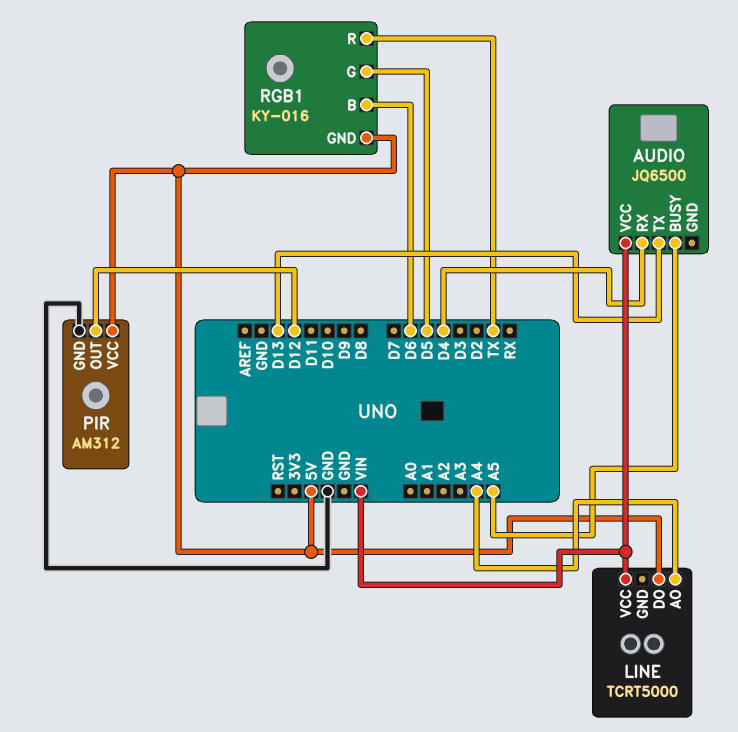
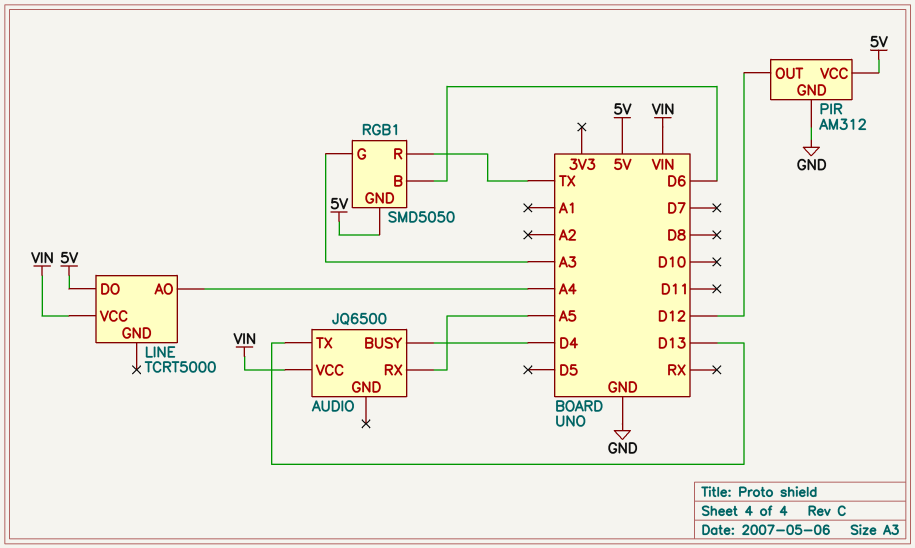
AUDIO pin BUSY: A5 -> D4
AUDIO pin RX: D4 -> A5
RGB1: KY-016 -> SMD5050
RGB1 pin G: D5 -> A3

